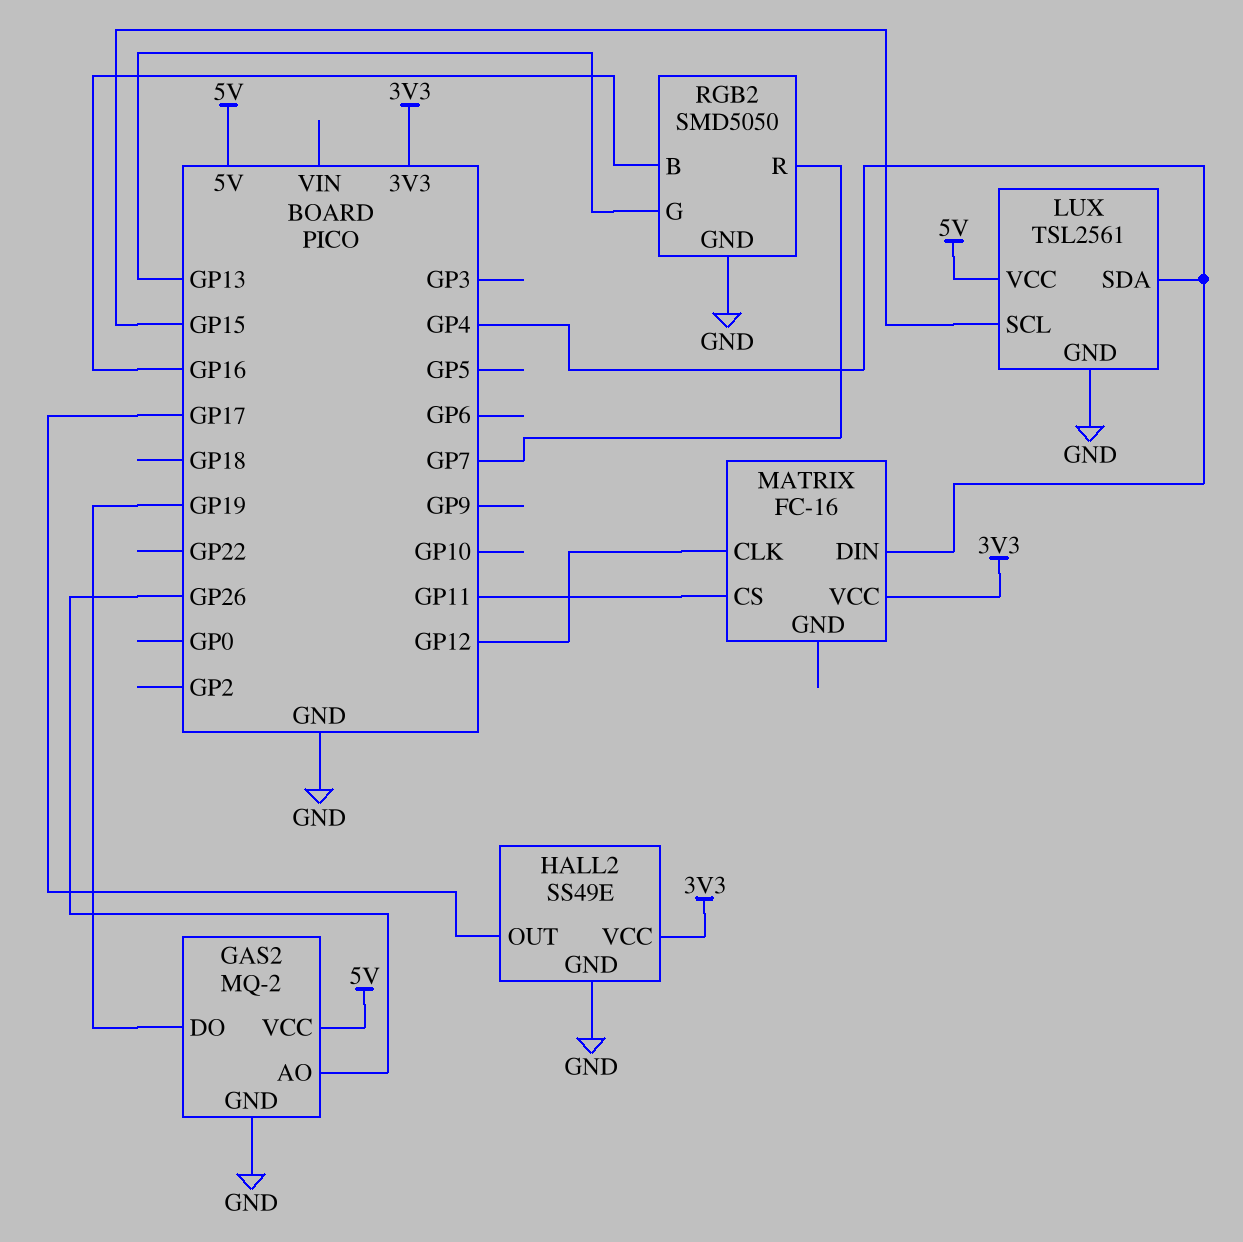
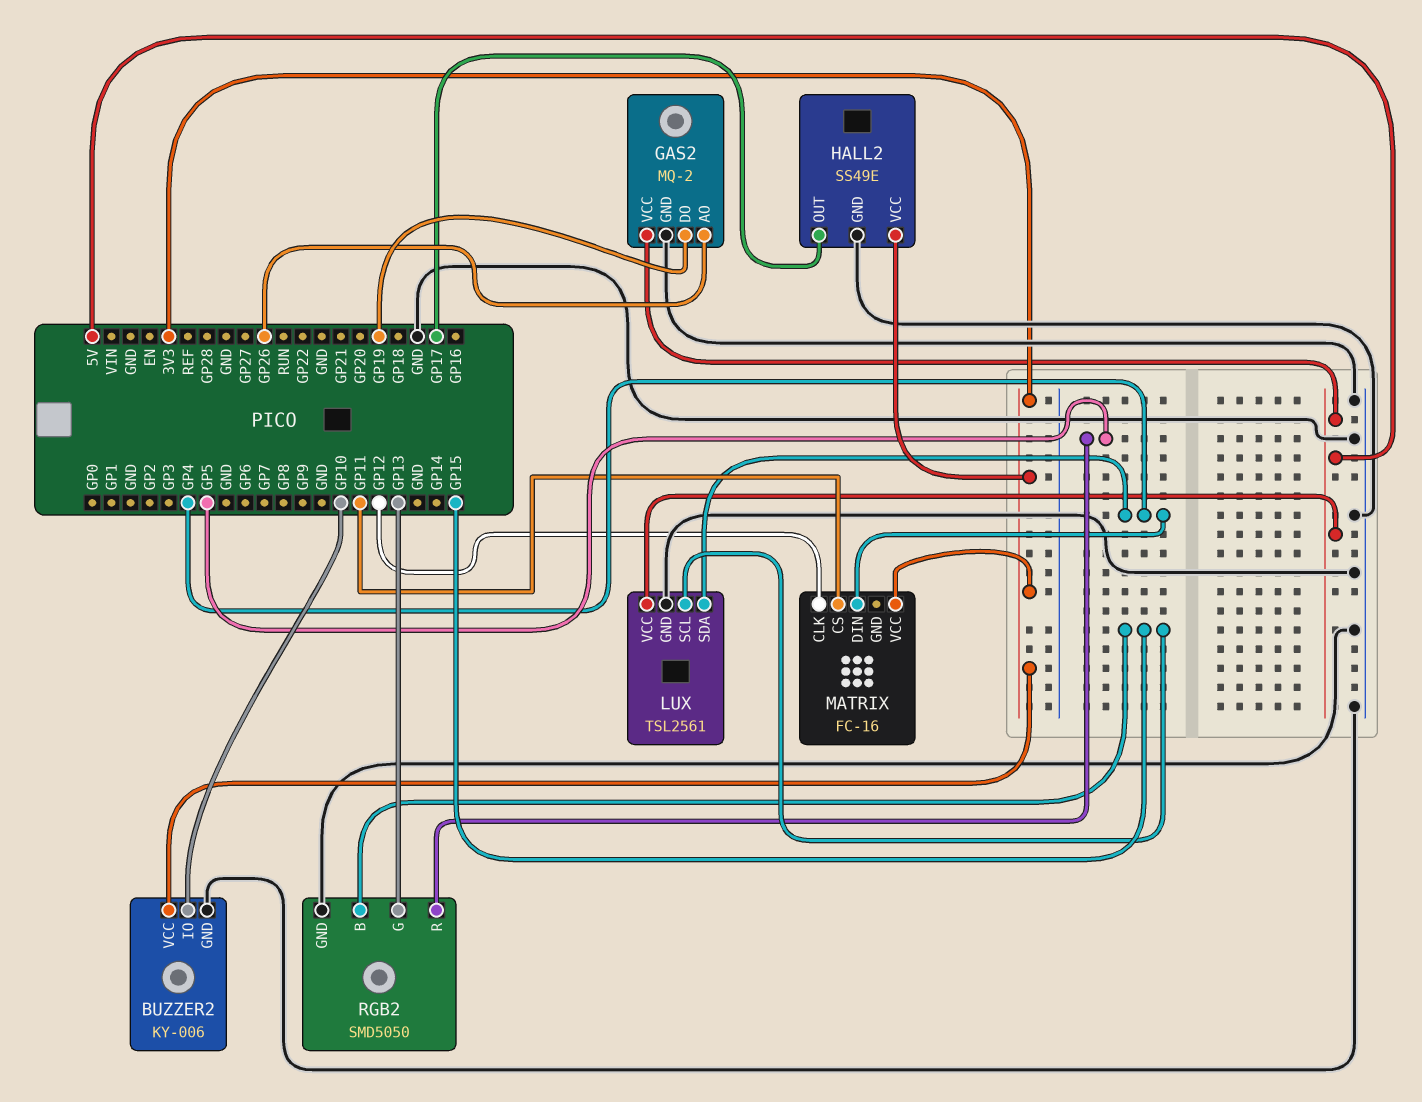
BUZZER2: none -> KY-006
BUZZER2 pin GND: none -> GND
BUZZER2 pin IO: none -> GP10
BUZZER2 pin VCC: none -> 3V3
RGB2 pin B: GP16 -> GP15
RGB2 pin R: GP7 -> GP5

